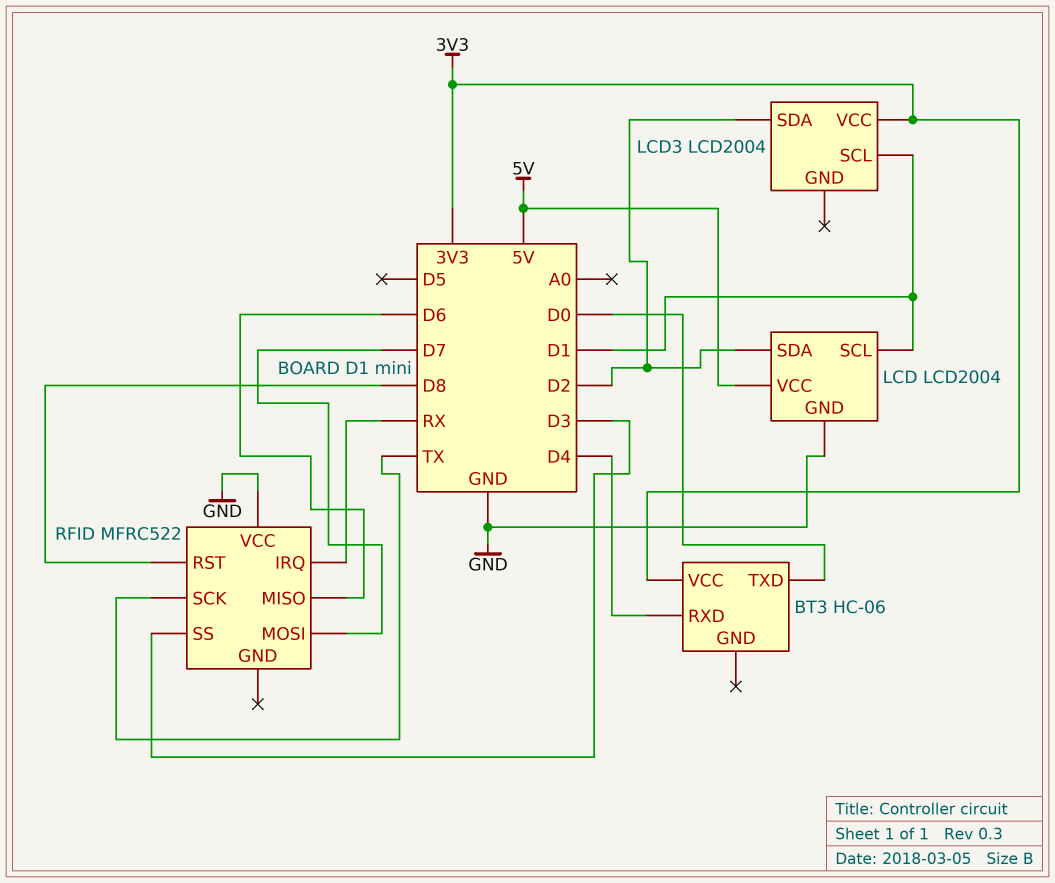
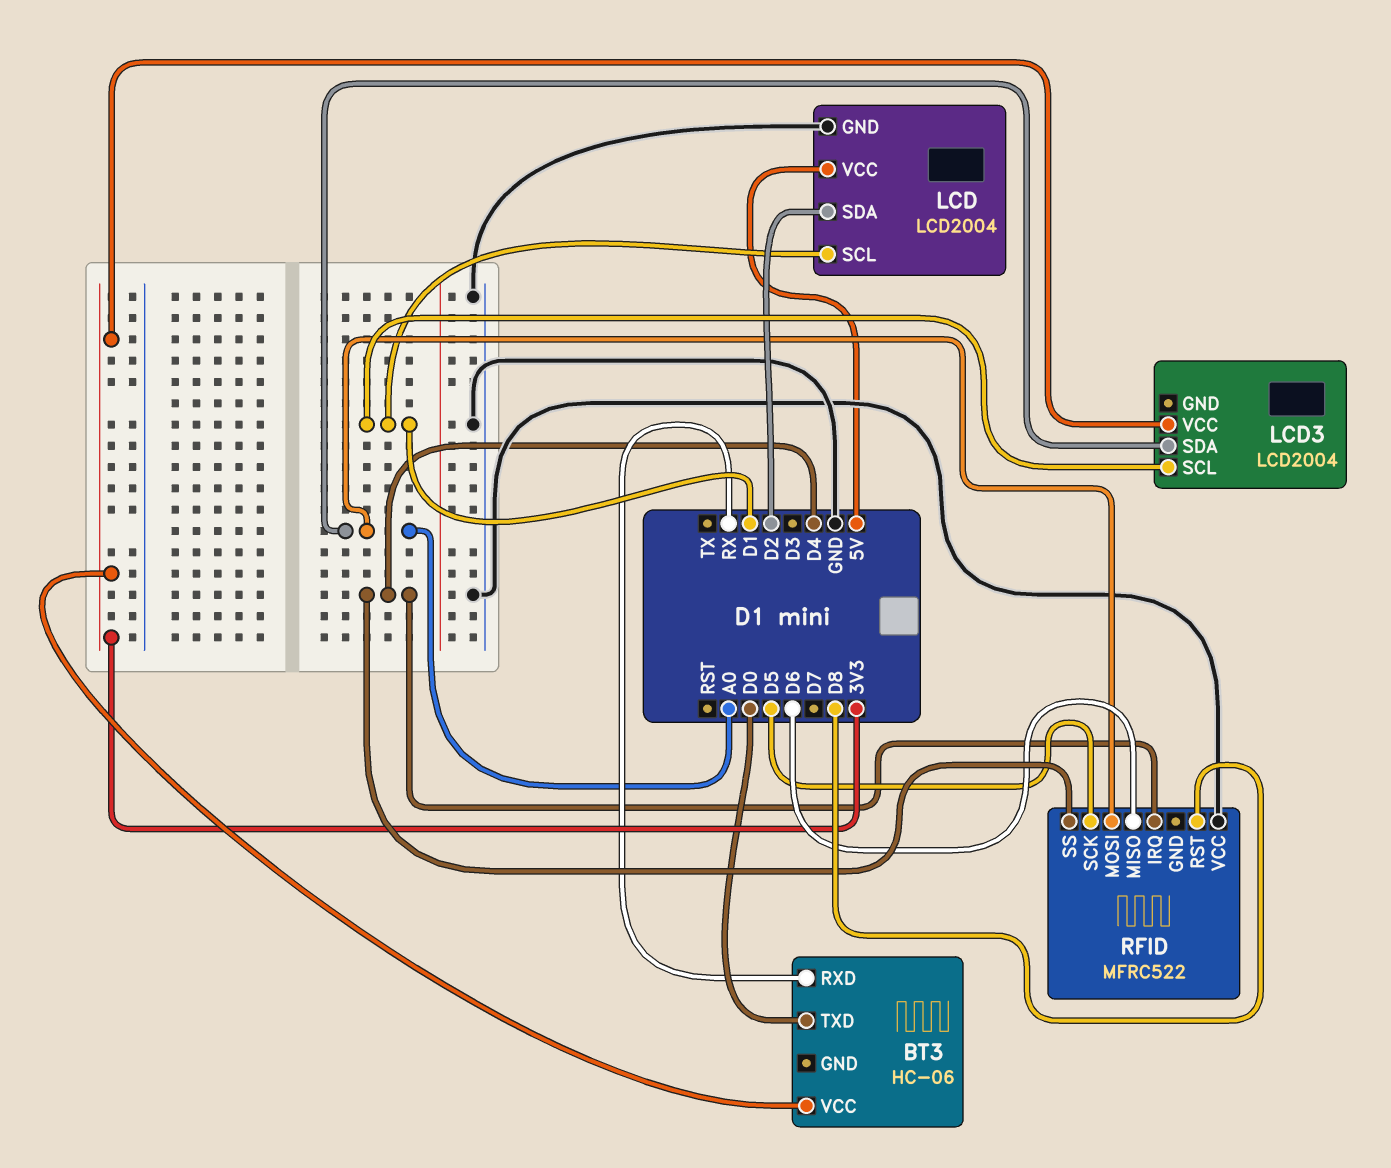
BT3 pin RXD: D4 -> RX
LCD3 pin SDA: D2 -> A0
RFID pin IRQ: RX -> D4
RFID pin MOSI: D7 -> A0
RFID pin SCK: TX -> D5
RFID pin SS: D3 -> D4

